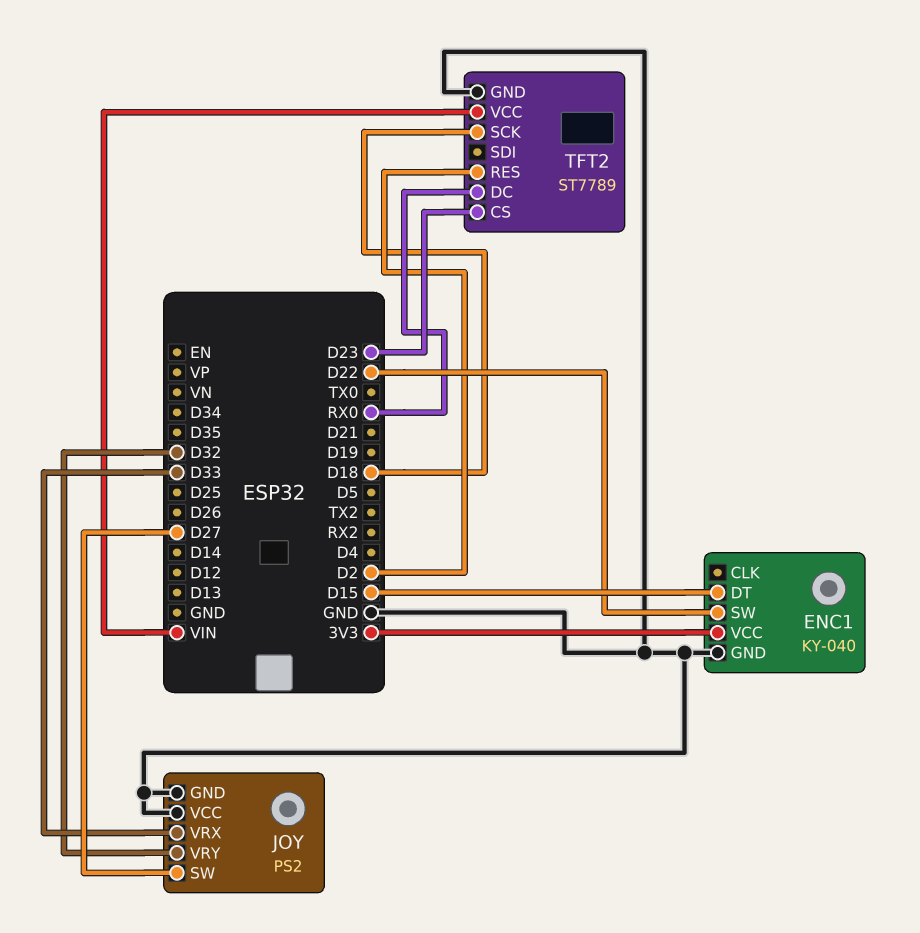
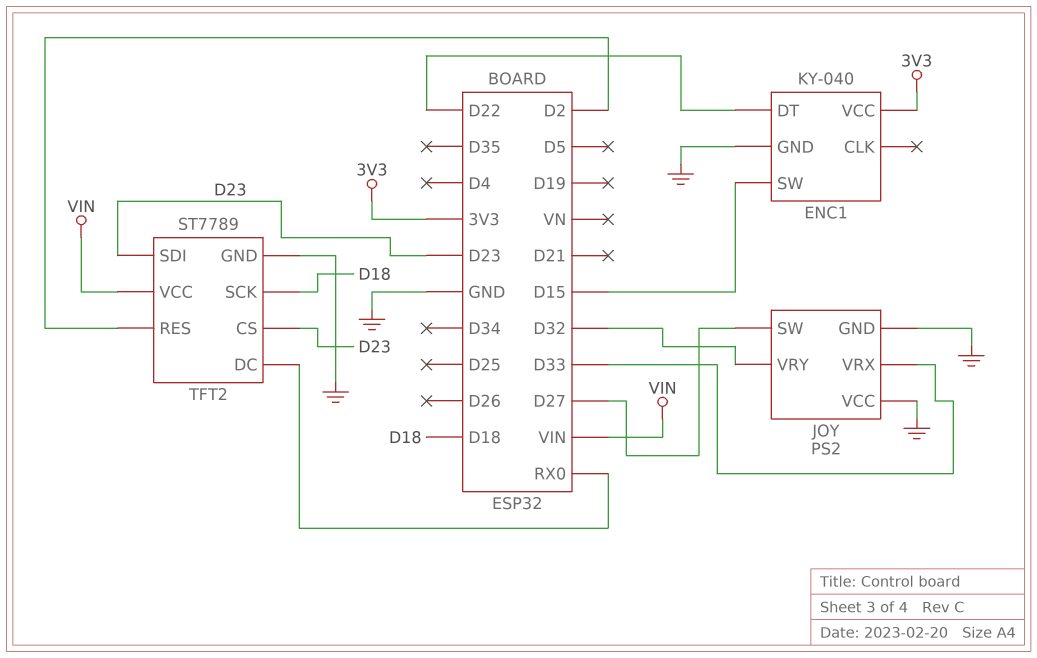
ENC1 pin DT: D15 -> D22
ENC1 pin SW: D22 -> D15
TFT2 pin SDI: none -> D23

